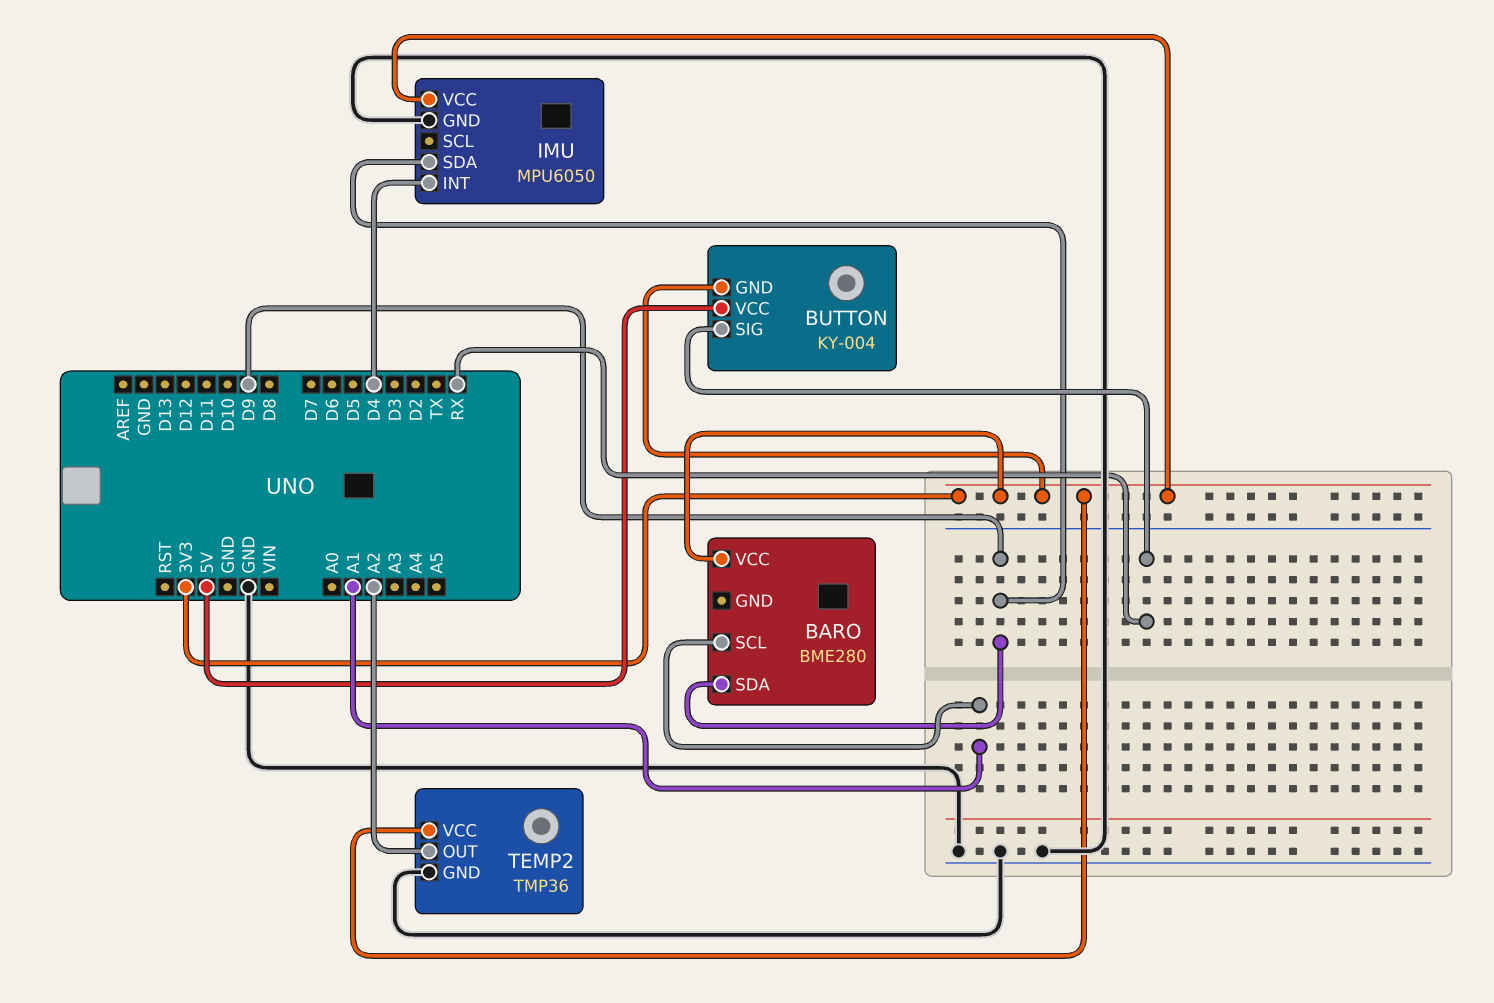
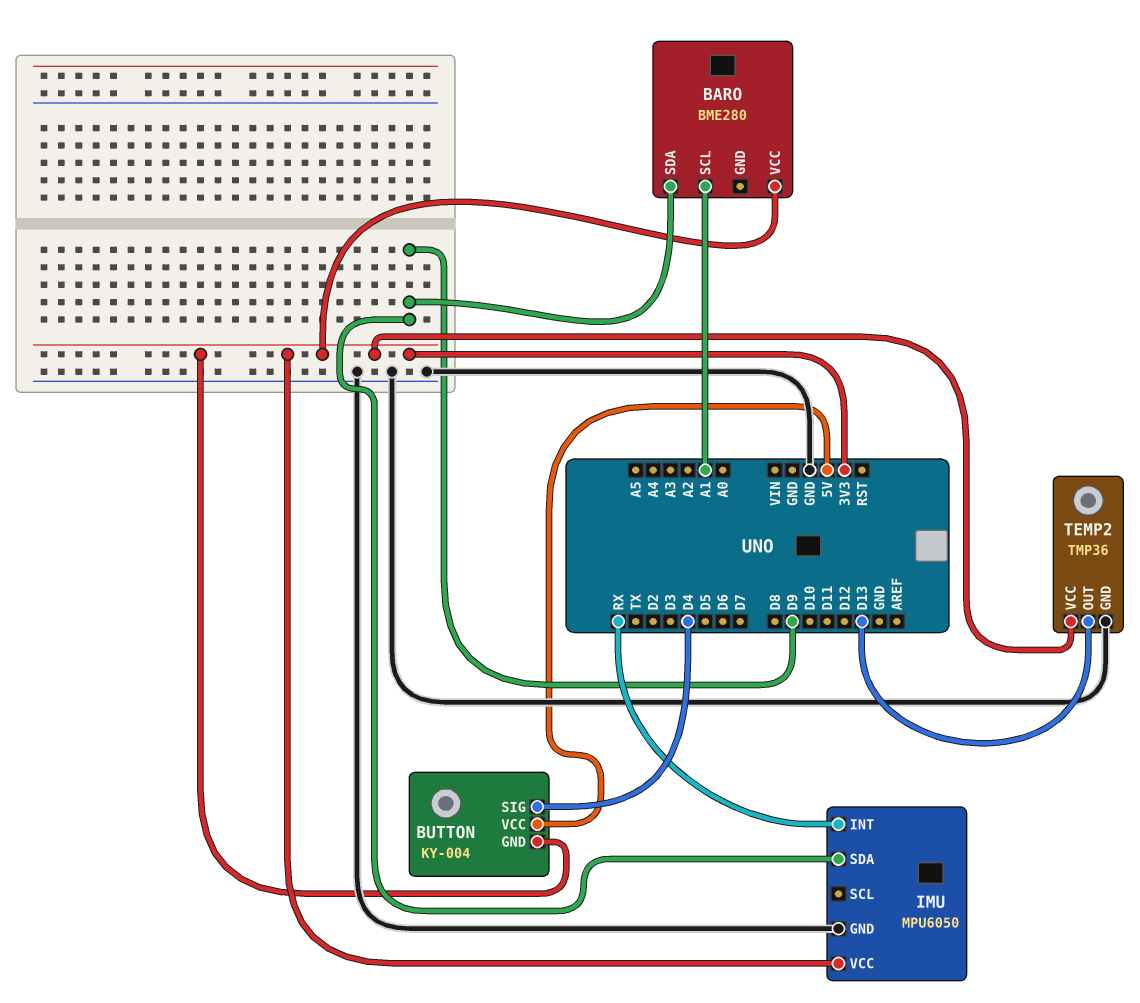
BUTTON pin SIG: RX -> D4
IMU pin INT: D4 -> RX
TEMP2 pin OUT: A2 -> D13

